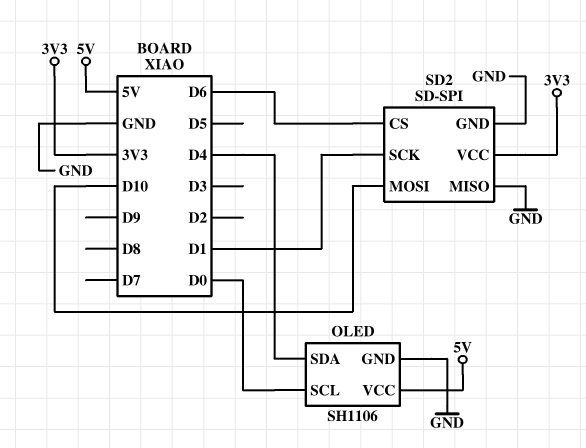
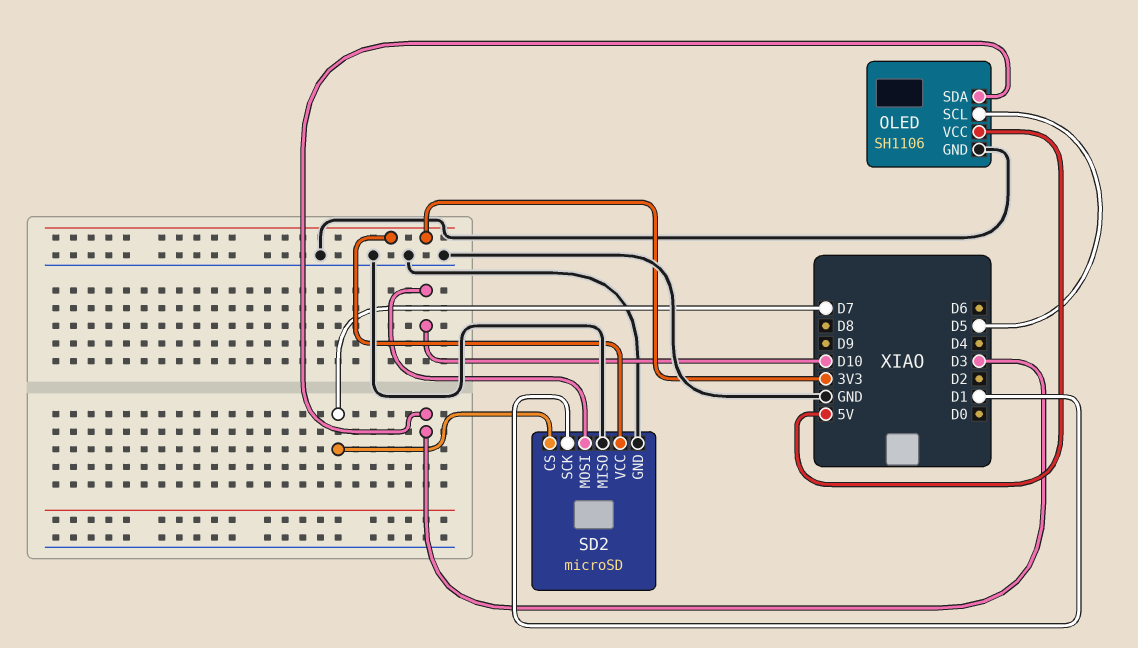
OLED pin SCL: D0 -> D5
OLED pin SDA: D4 -> D3
SD2: SD-SPI -> microSD
SD2 pin CS: D6 -> D7

